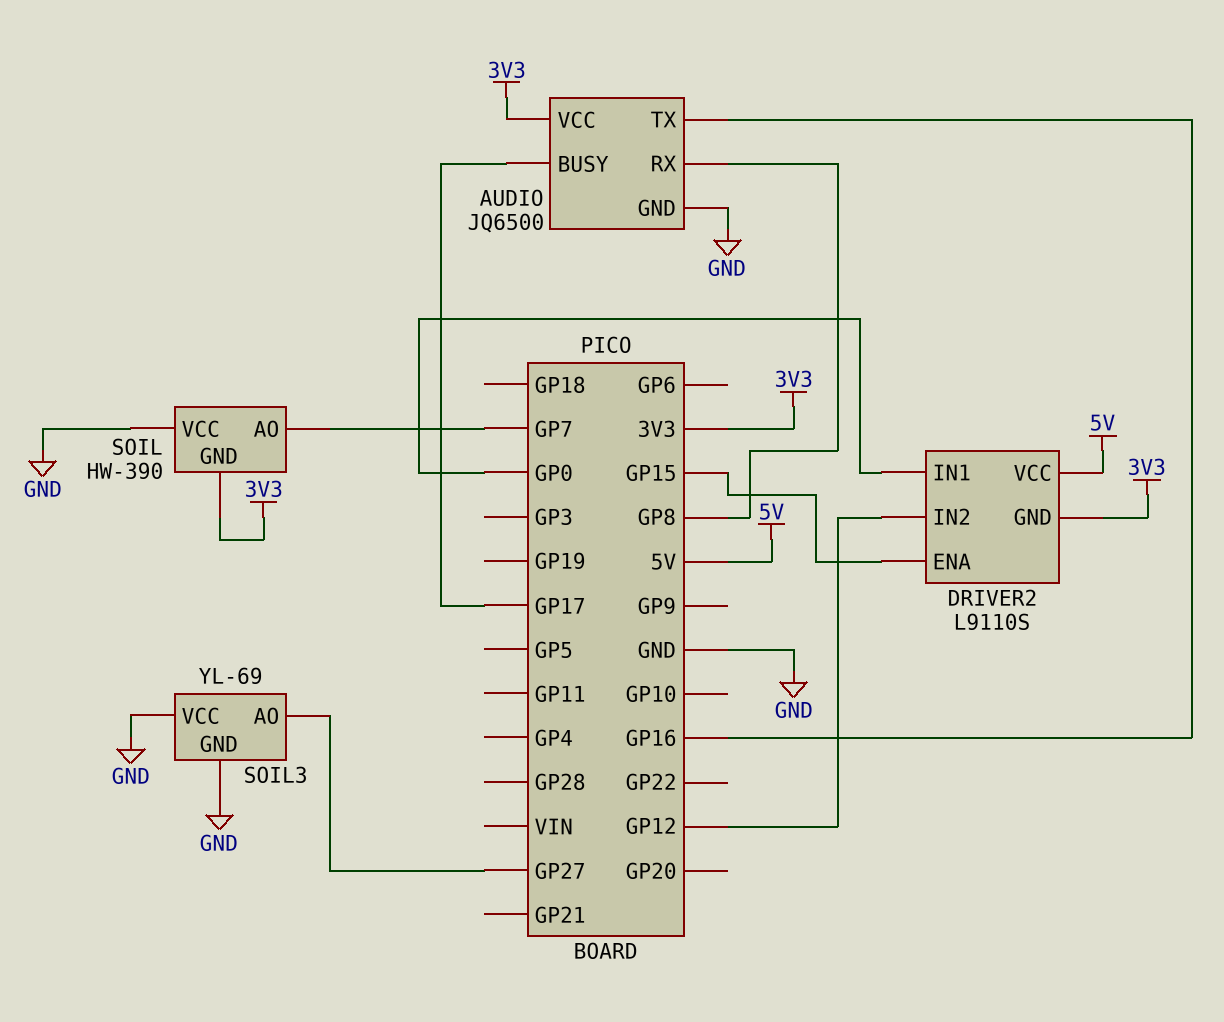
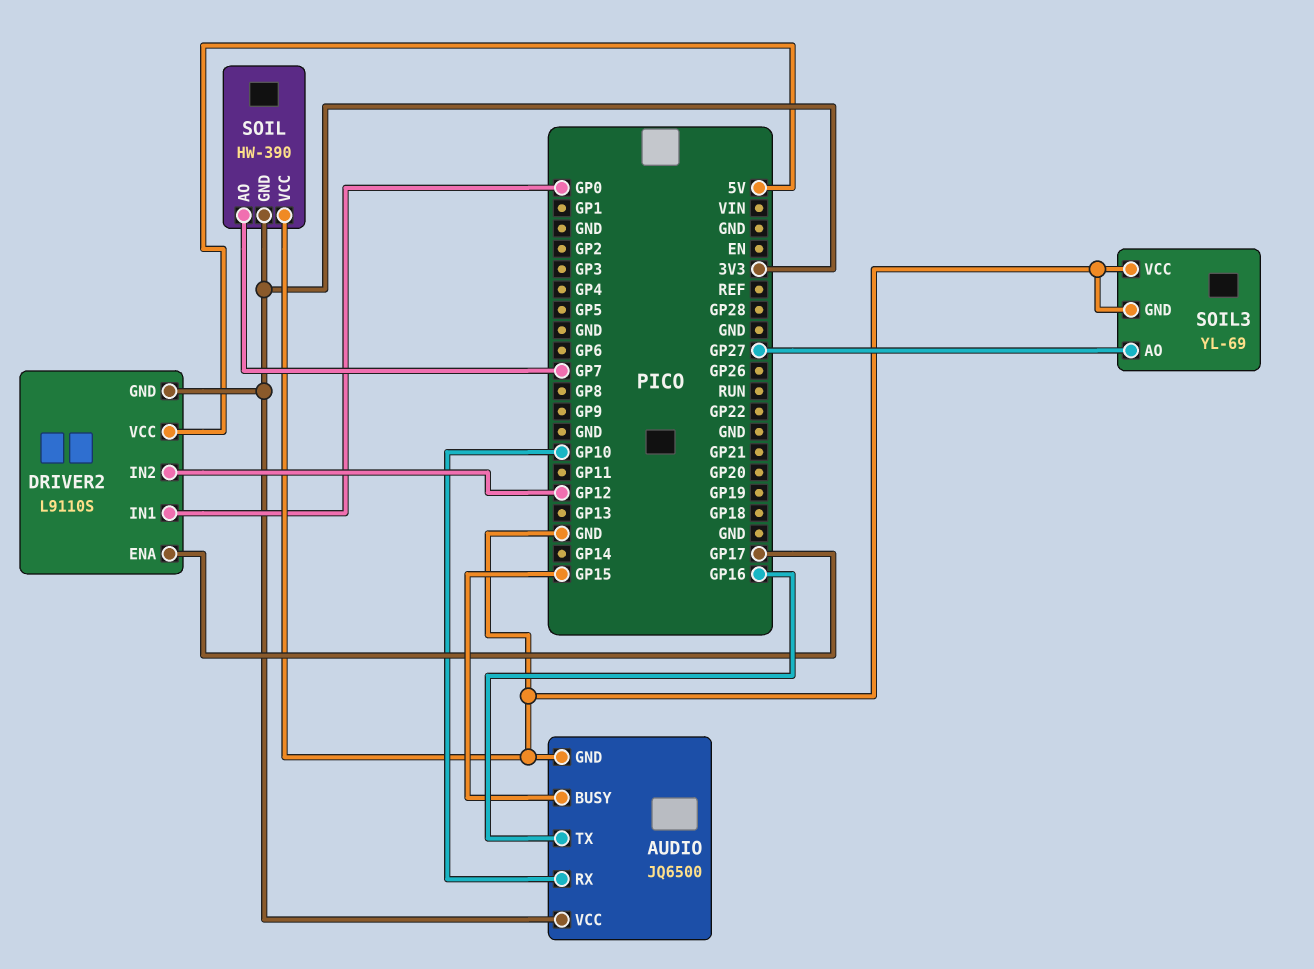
AUDIO pin BUSY: GP17 -> GP15
AUDIO pin RX: GP8 -> GP10
DRIVER2 pin ENA: GP15 -> GP17

